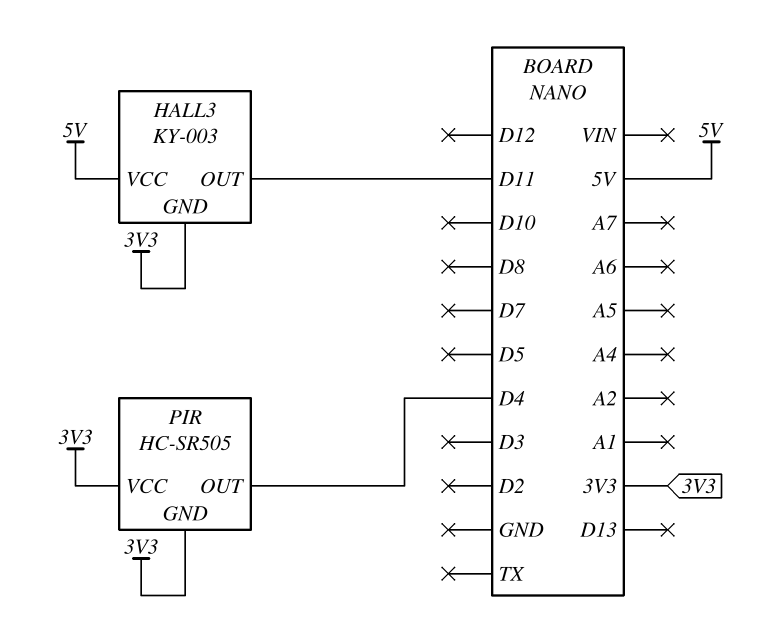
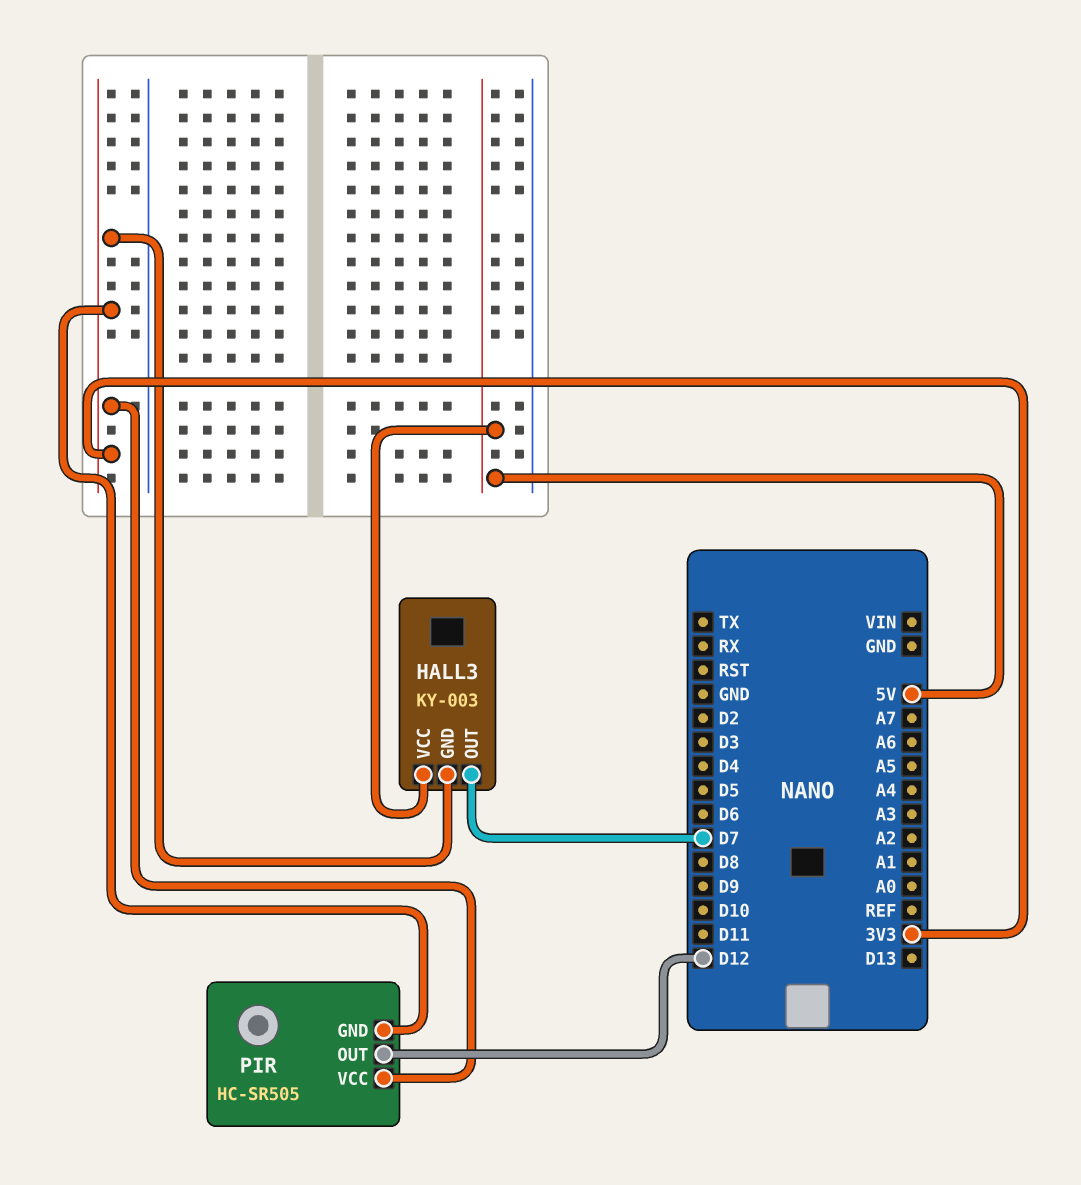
HALL3 pin OUT: D11 -> D7
PIR pin OUT: D4 -> D12

